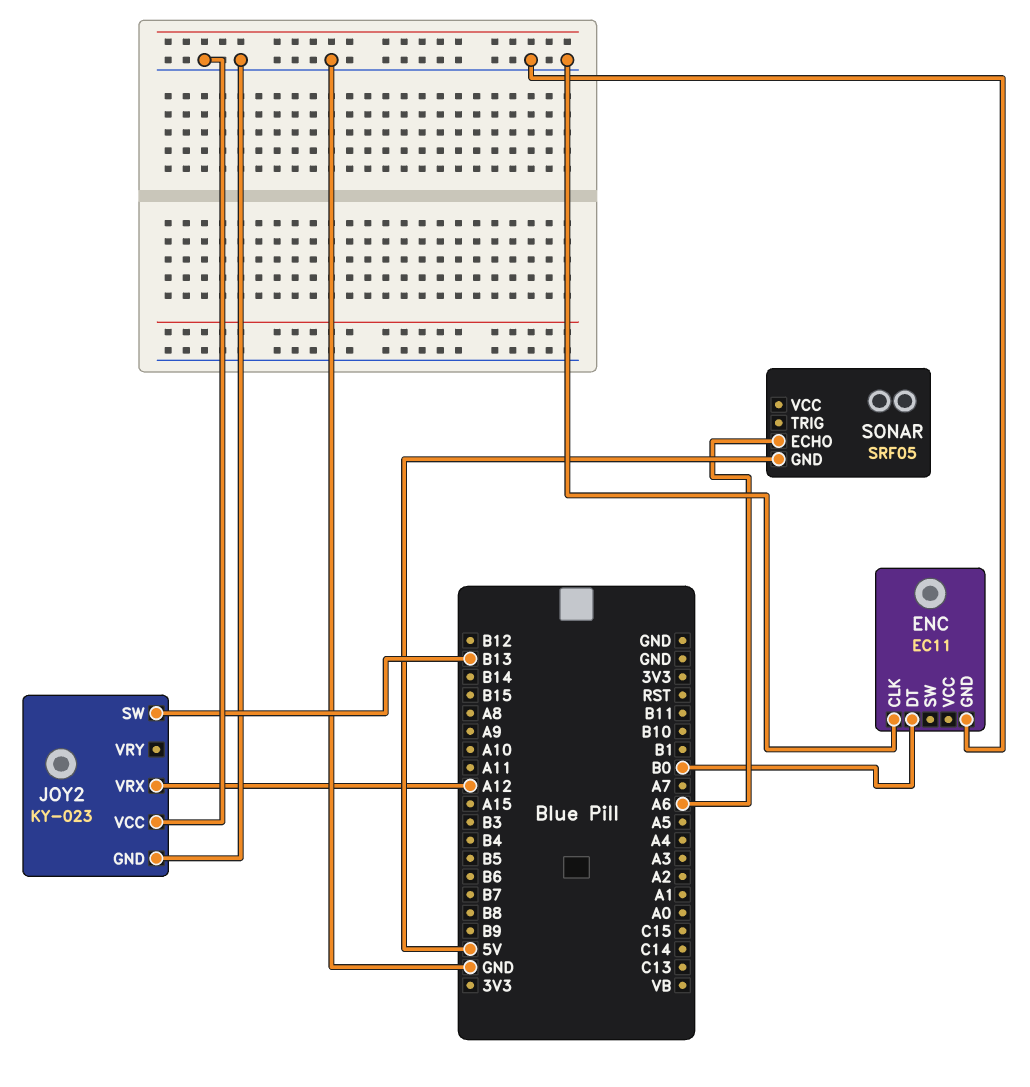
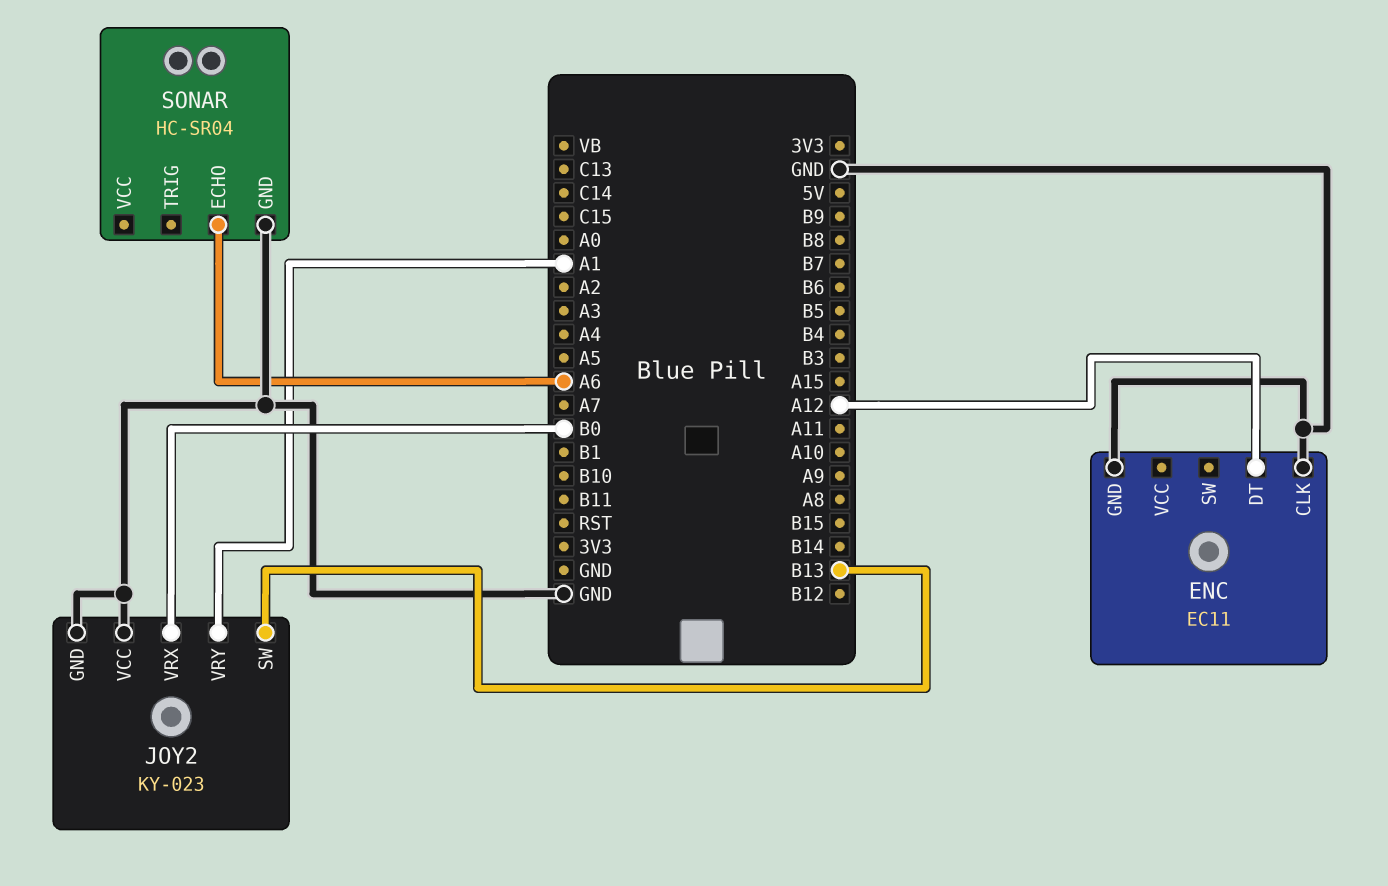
ENC pin DT: B0 -> A12
JOY2 pin VRX: A12 -> B0
JOY2 pin VRY: none -> A1
SONAR: SRF05 -> HC-SR04
SONAR pin GND: 5V -> GND

